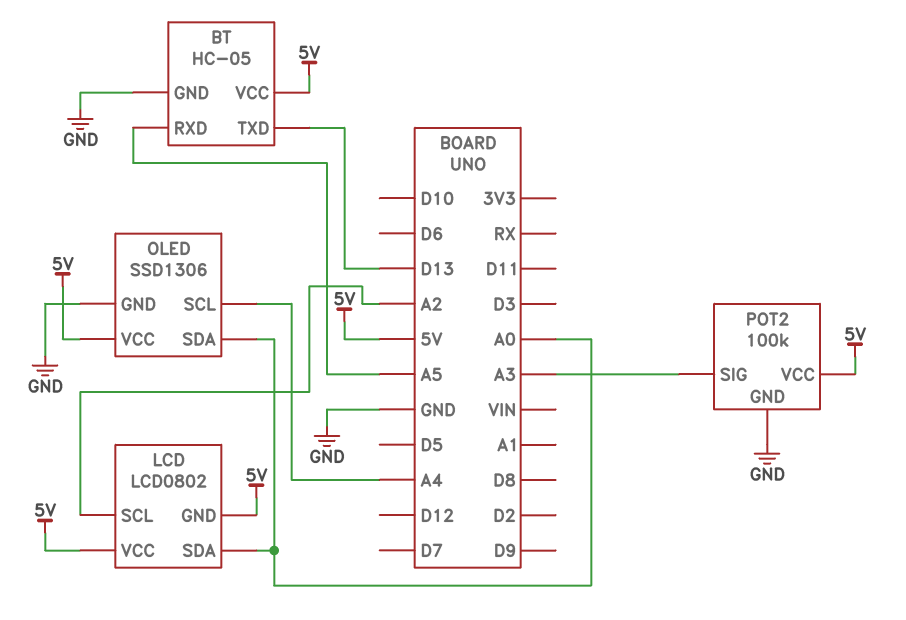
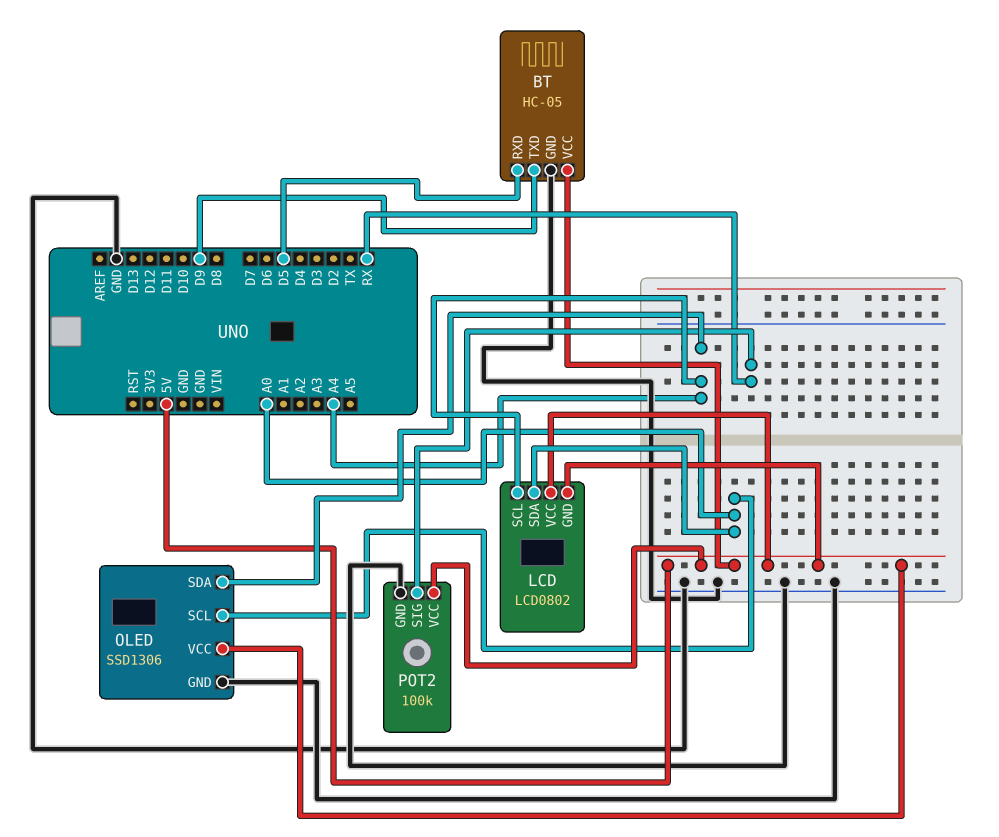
BT pin RXD: A5 -> D5
BT pin TXD: D13 -> D9
LCD pin SCL: A2 -> A4
OLED pin SCL: A4 -> A0
OLED pin SDA: A0 -> A4
POT2 pin SIG: A3 -> RX

